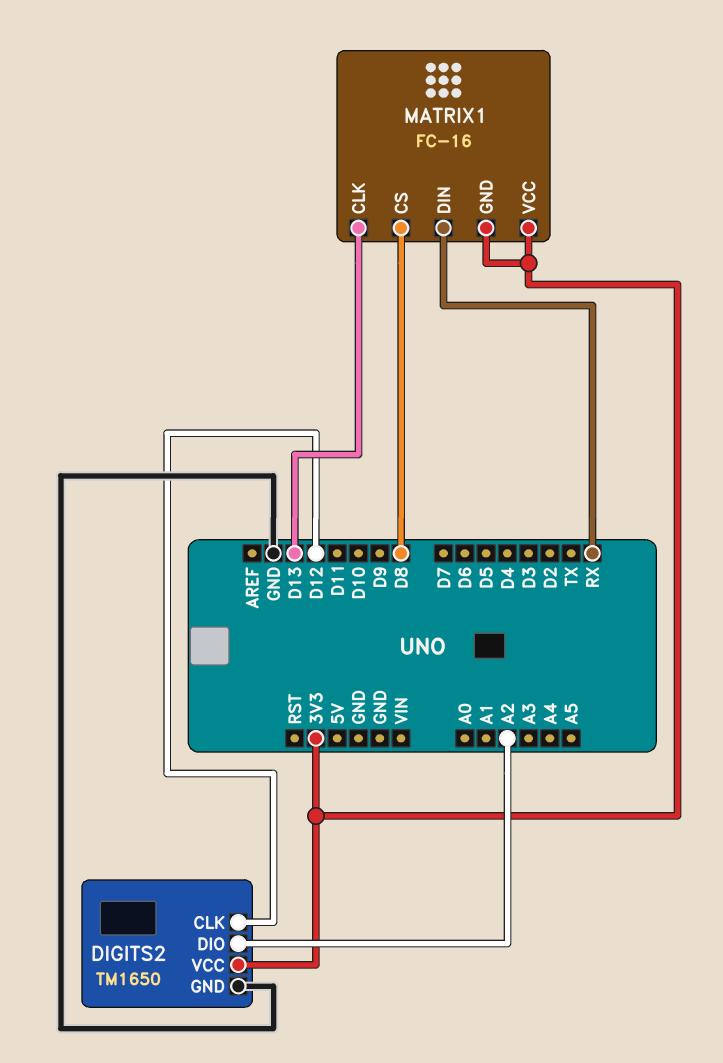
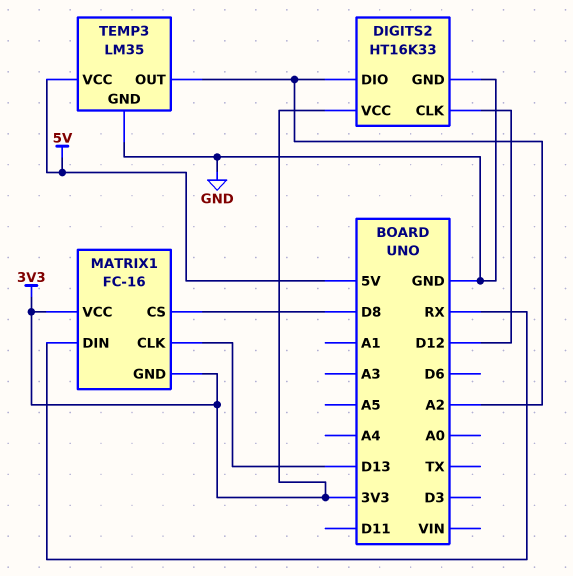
DIGITS2: TM1650 -> HT16K33
TEMP3: none -> LM35
TEMP3 pin GND: none -> GND
TEMP3 pin OUT: none -> A2
TEMP3 pin VCC: none -> 5V

